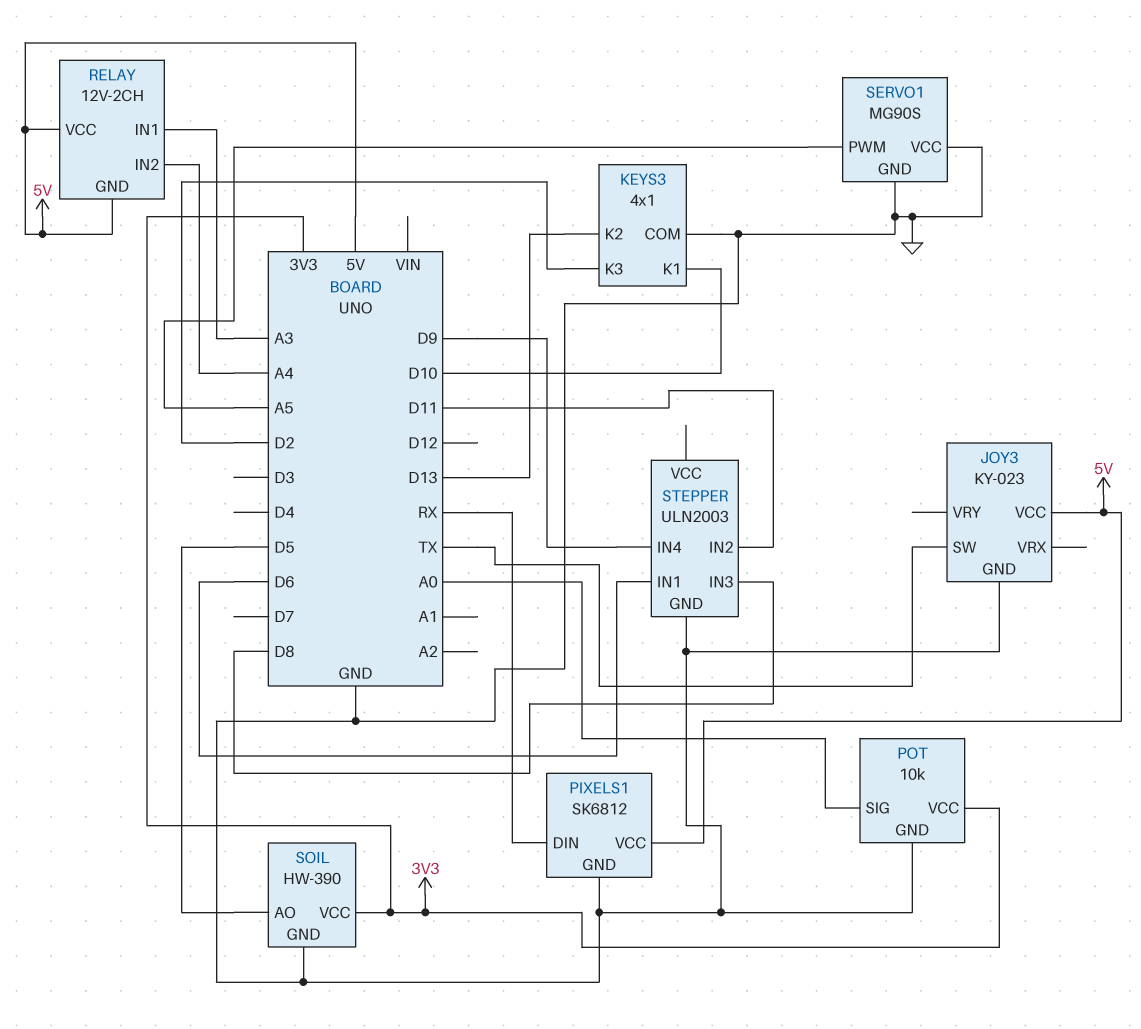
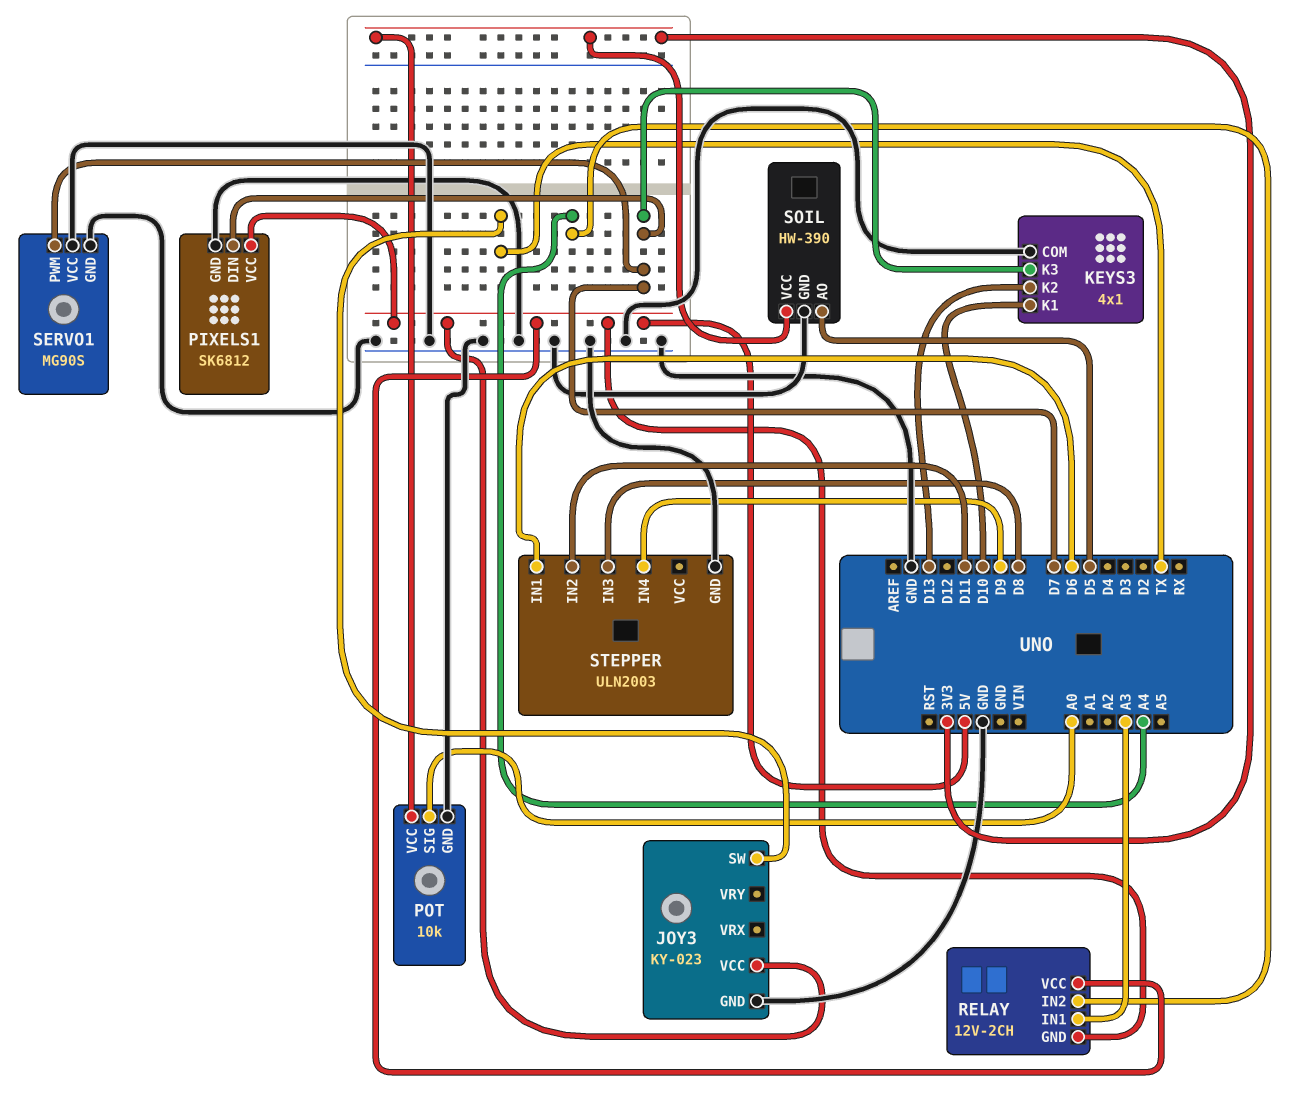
KEYS3 pin K3: D2 -> D7
PIXELS1 pin DIN: RX -> D7
SERVO1 pin PWM: A5 -> D7

